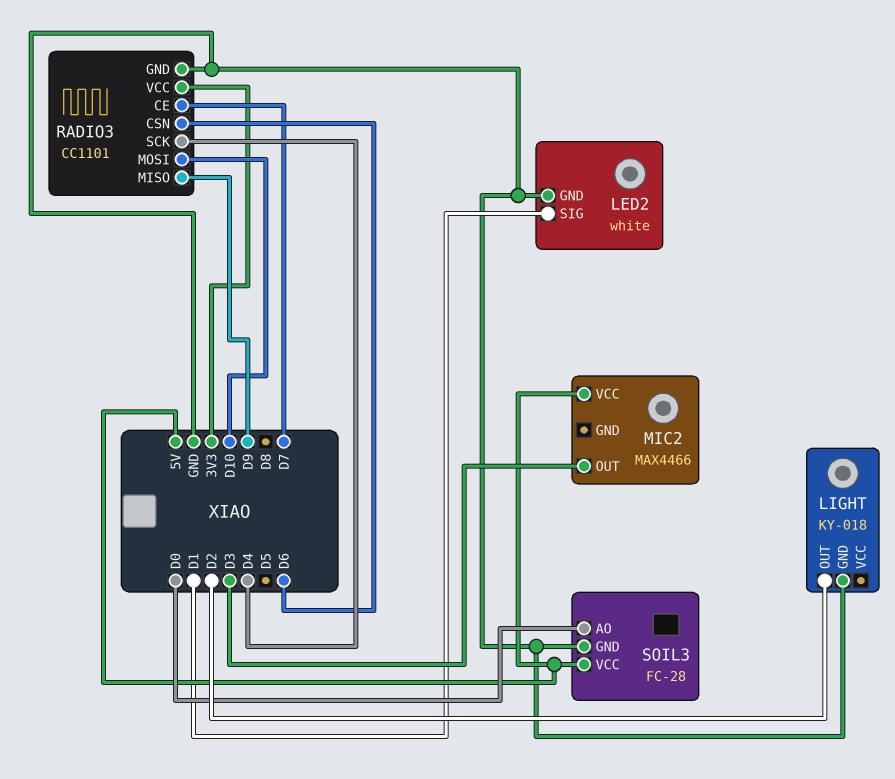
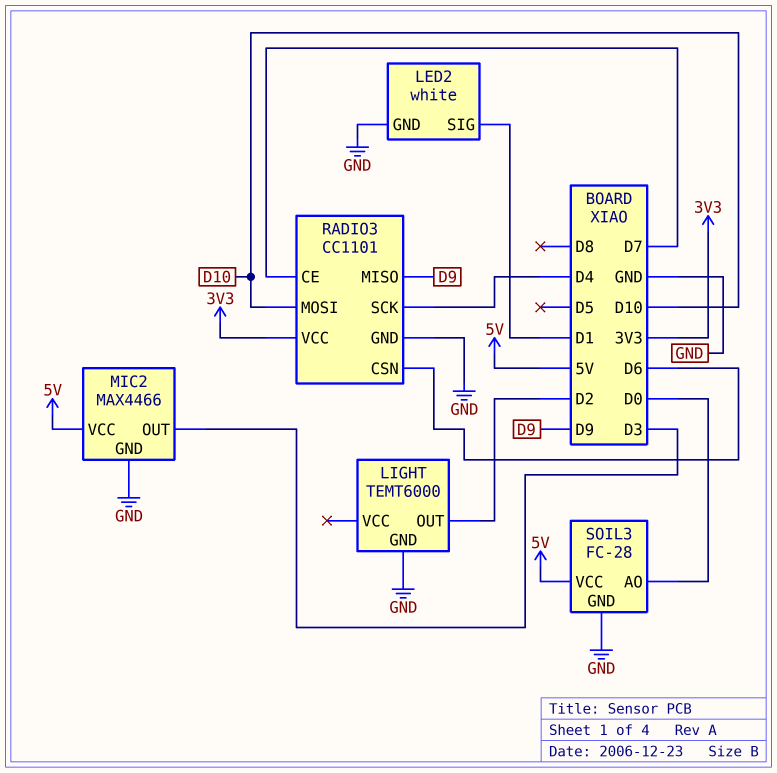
LIGHT: KY-018 -> TEMT6000
MIC2 pin GND: none -> GND

